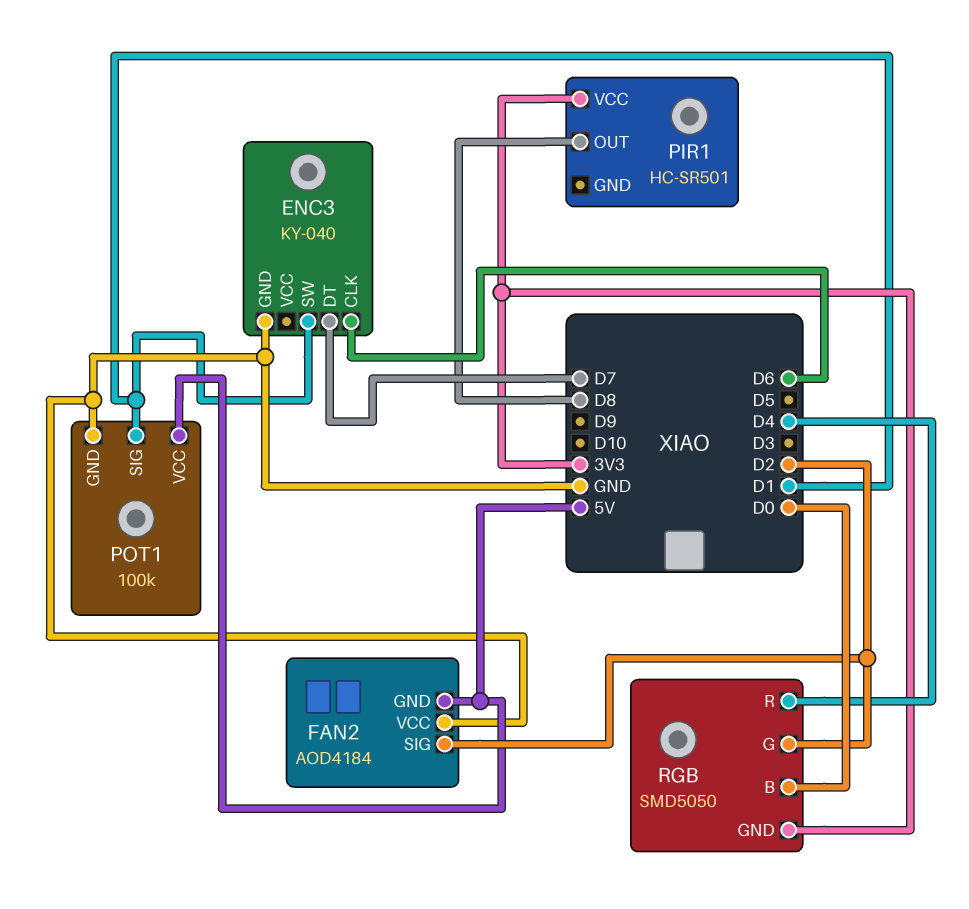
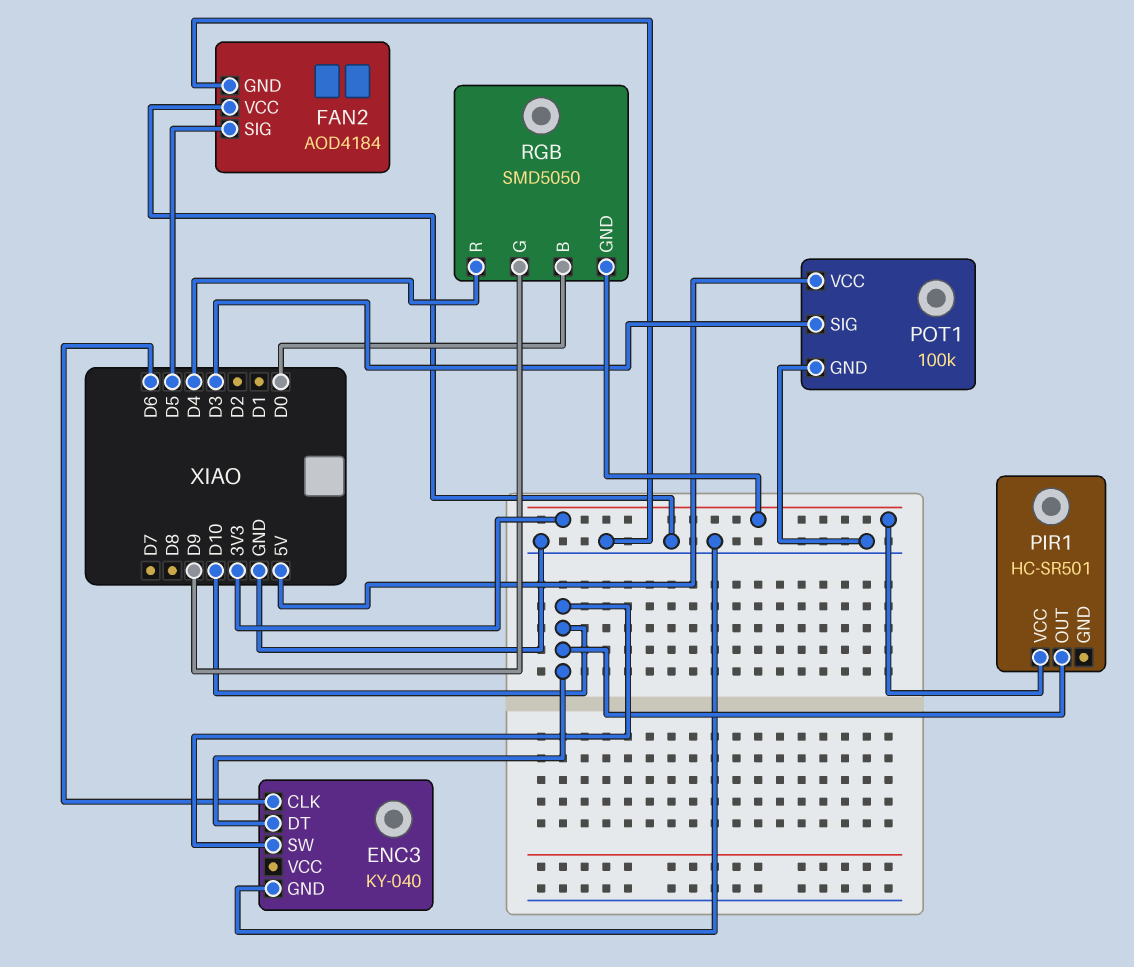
ENC3 pin DT: D7 -> D10
ENC3 pin SW: D1 -> D10
FAN2 pin GND: 5V -> GND
FAN2 pin SIG: D2 -> D5
PIR1 pin OUT: D8 -> D10
POT1 pin SIG: D1 -> D3
RGB pin G: D2 -> D9

